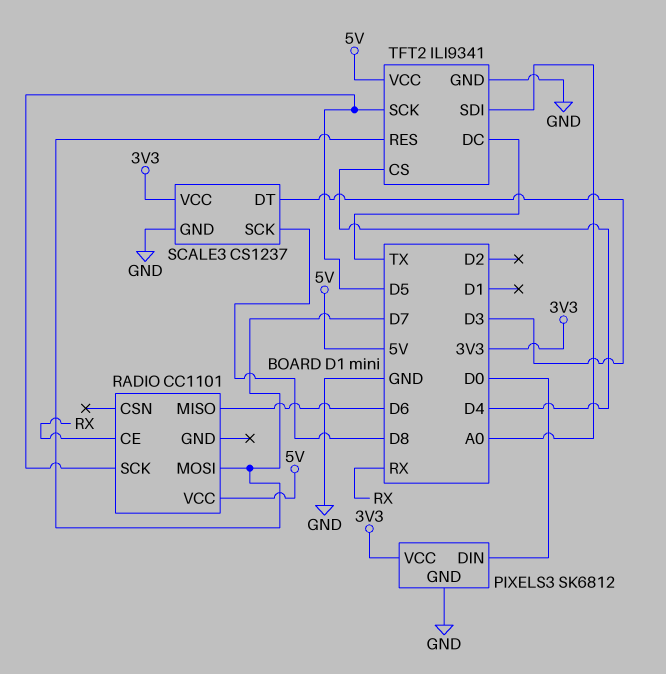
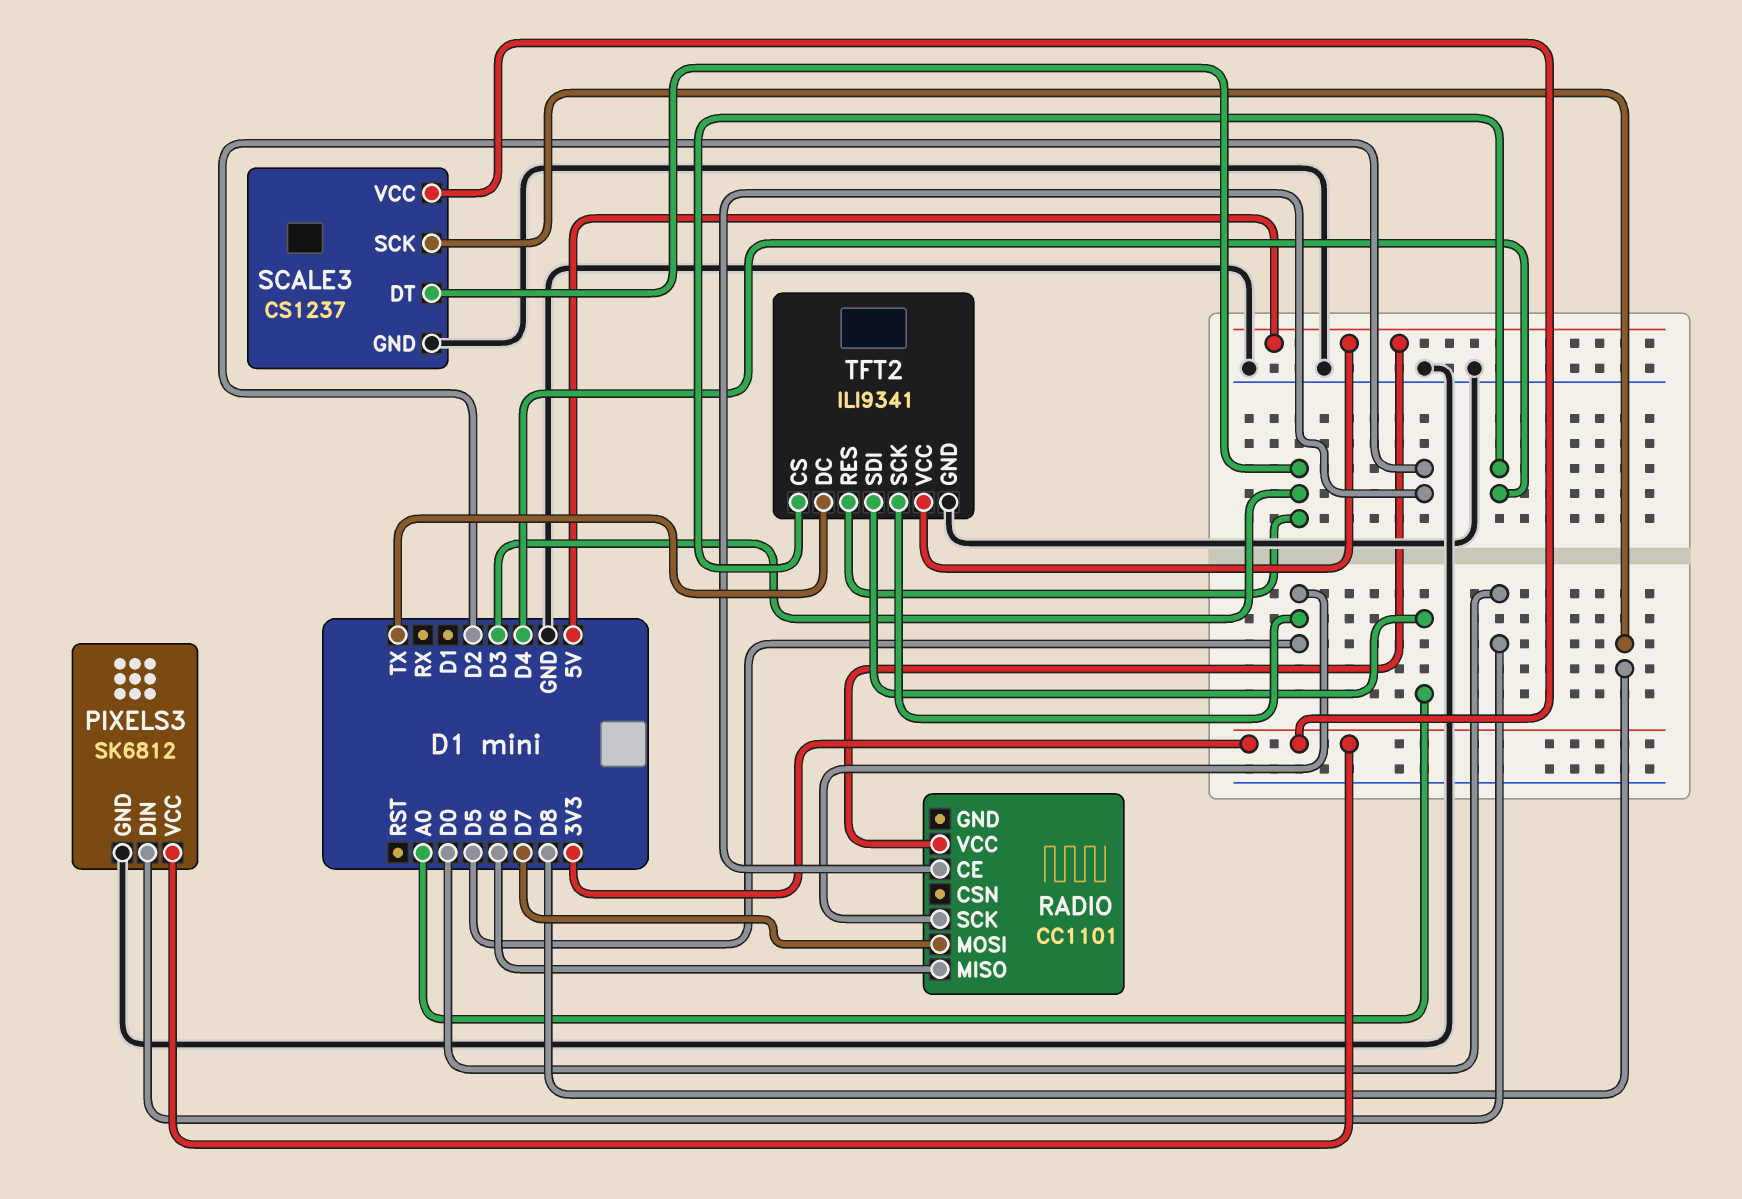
RADIO pin CE: RX -> D2
TFT2 pin RES: D7 -> D3

